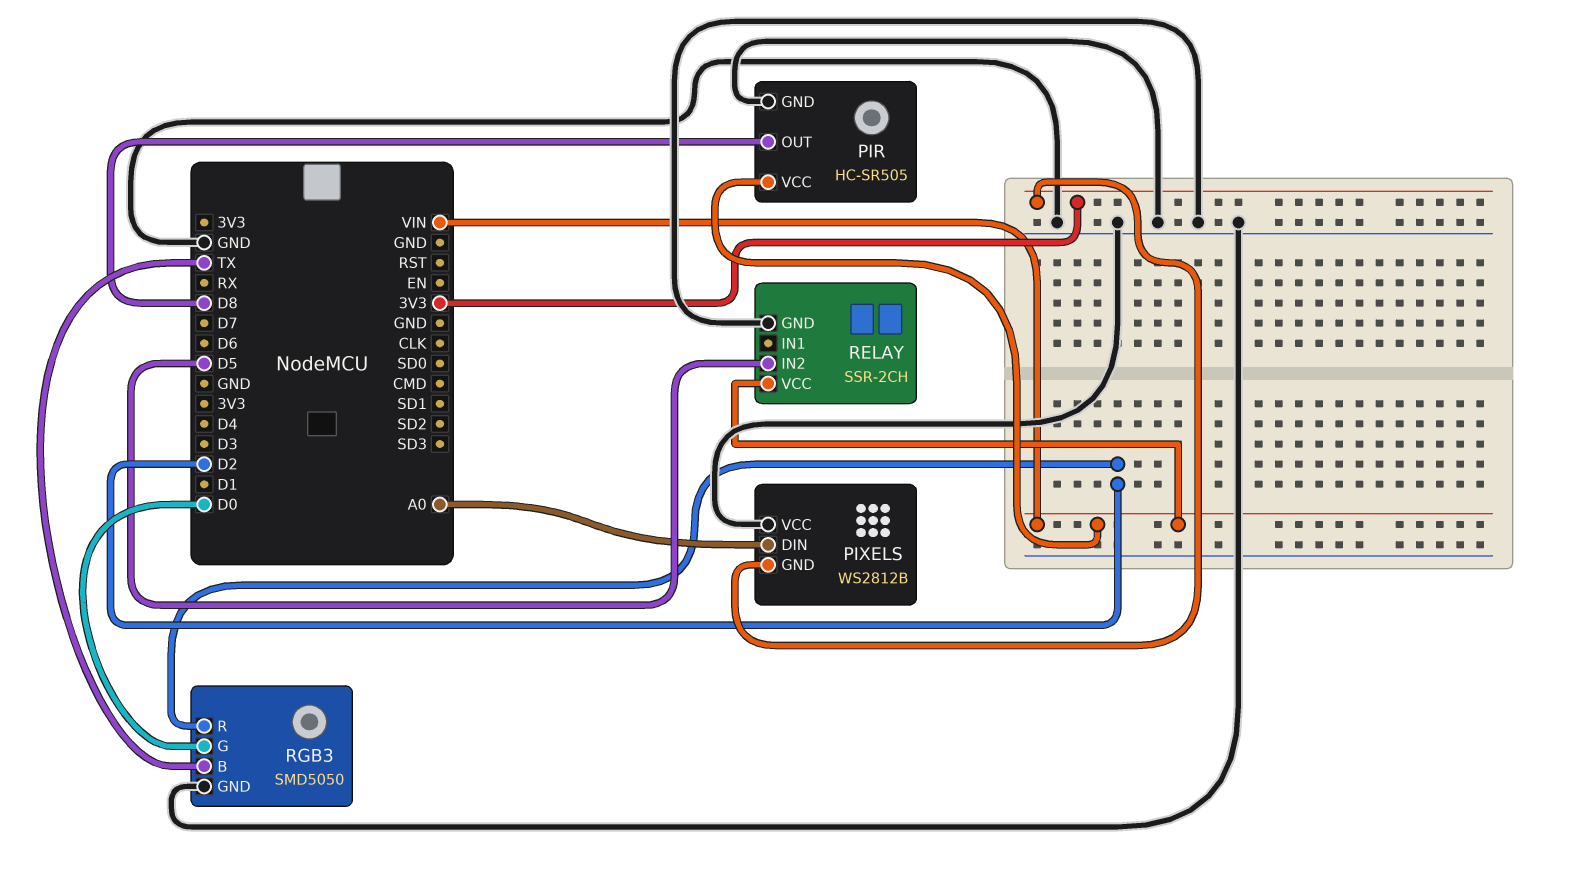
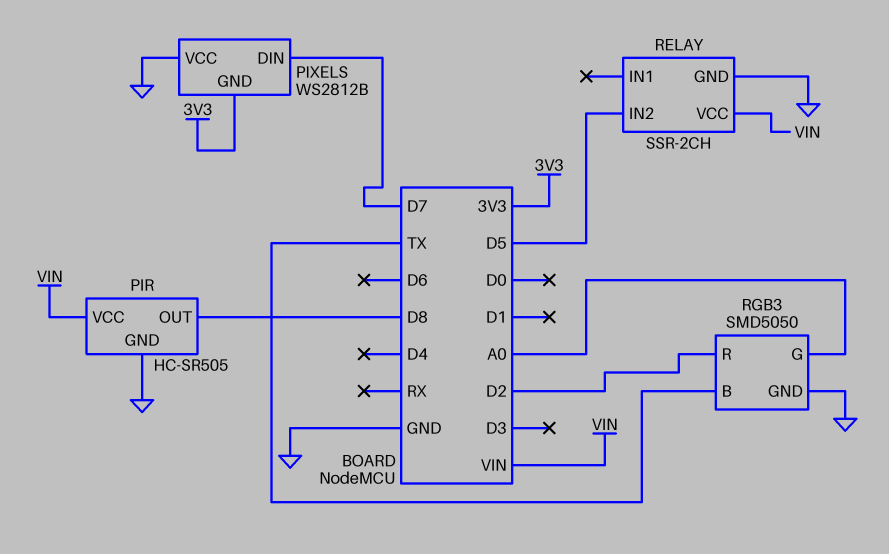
PIXELS pin DIN: A0 -> D7
RGB3 pin G: D0 -> A0

